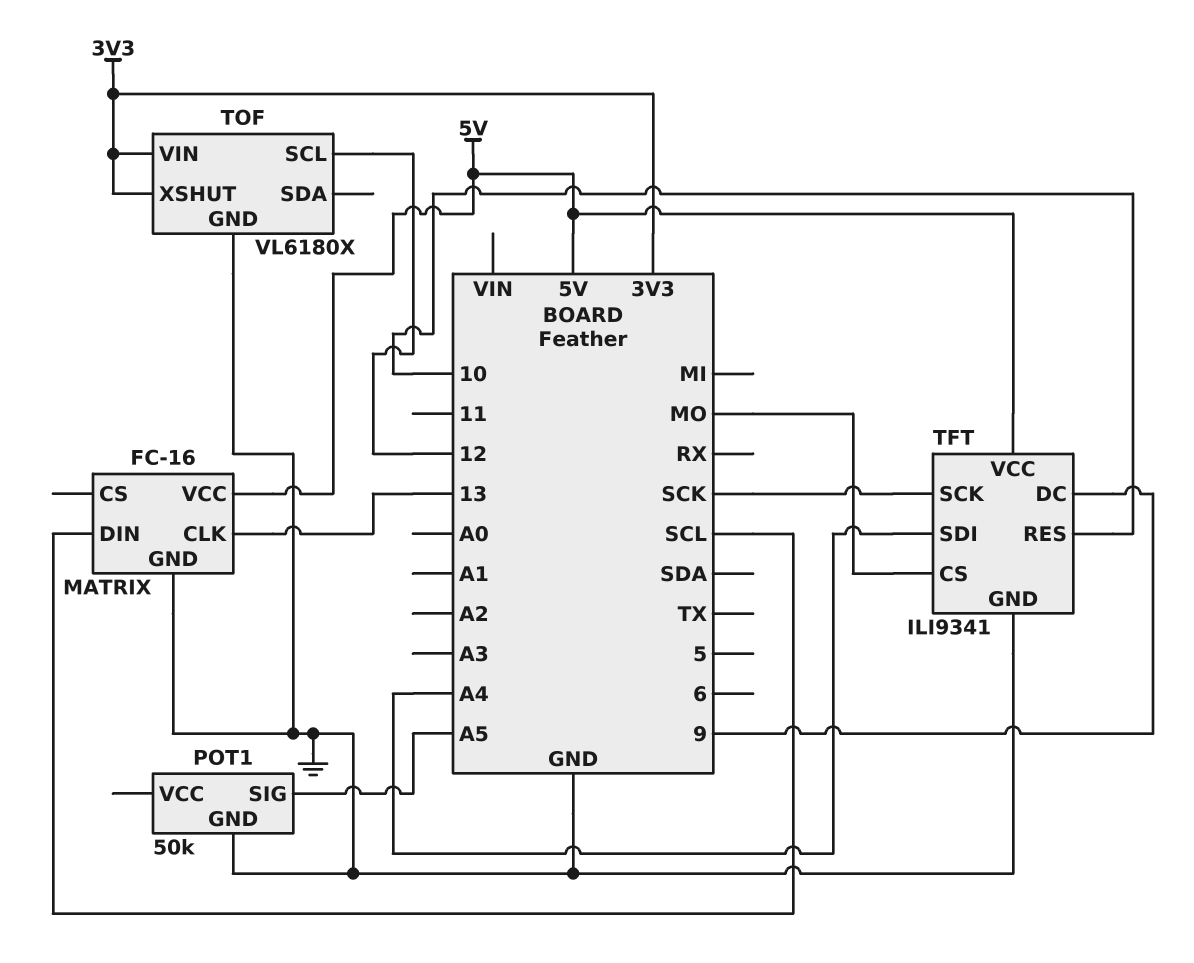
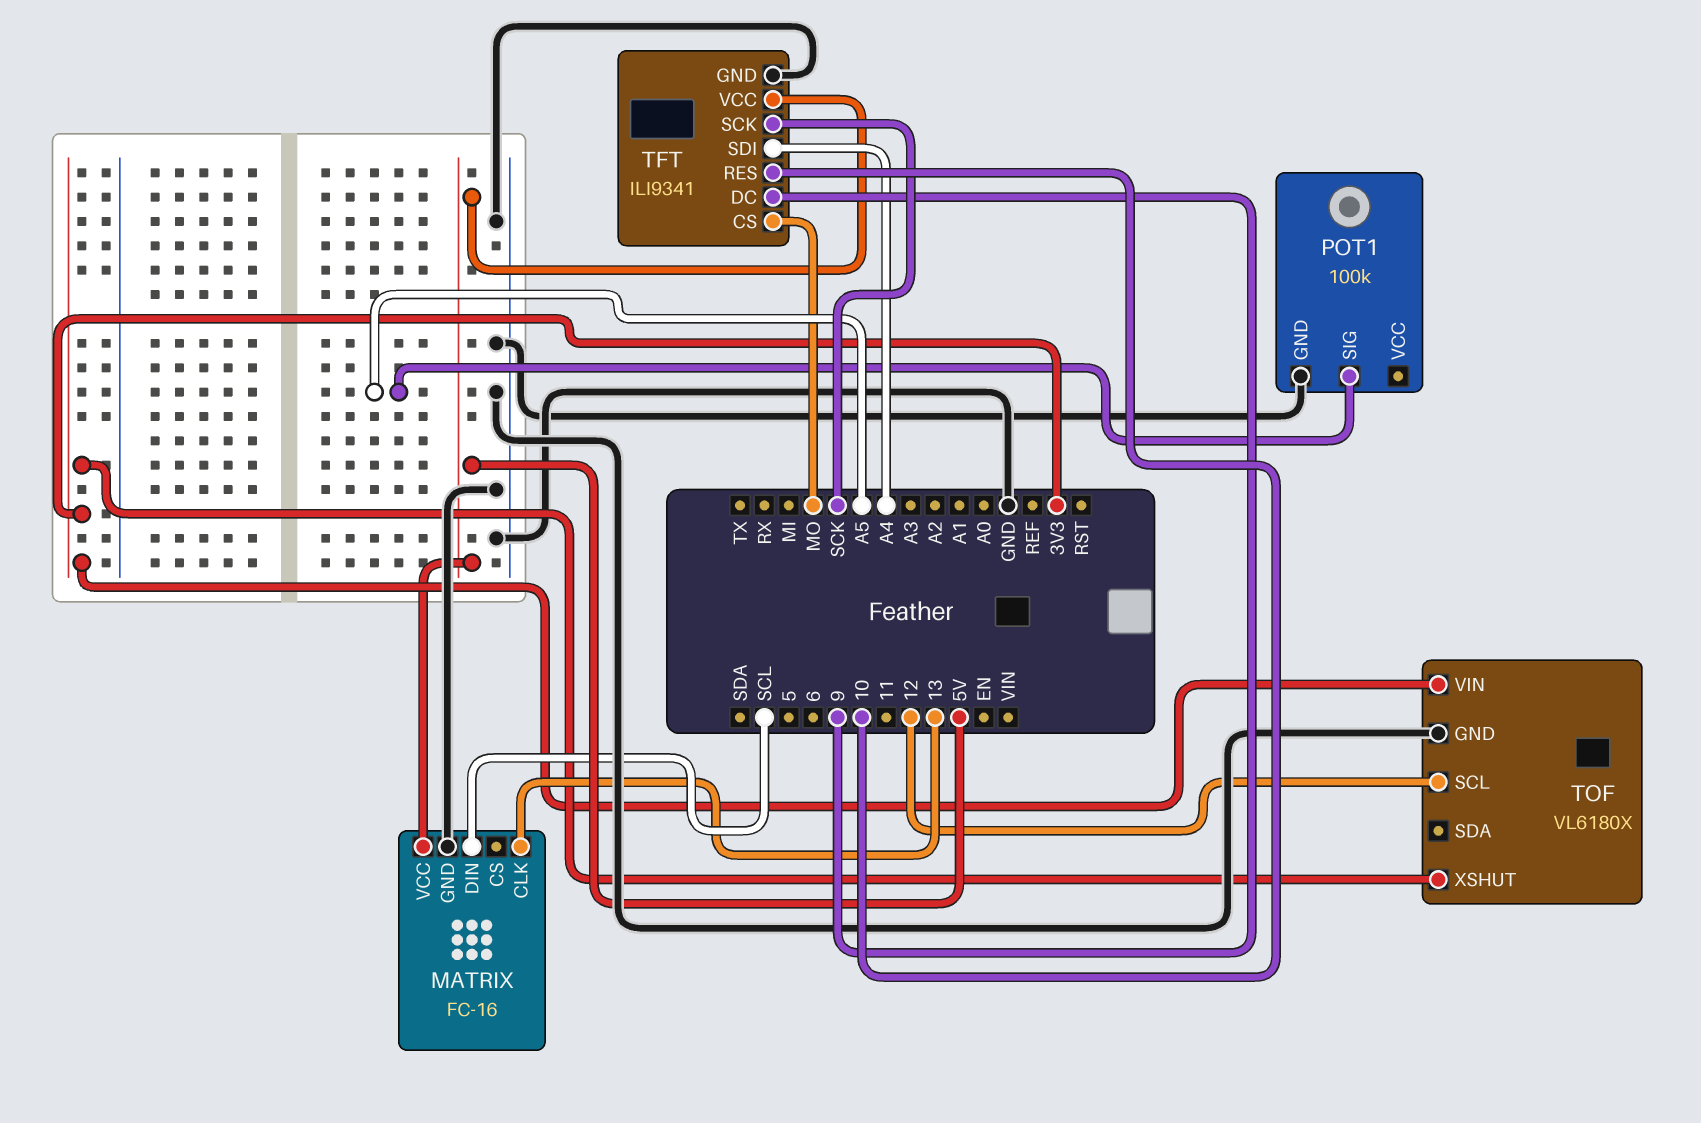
POT1: 50k -> 100k

